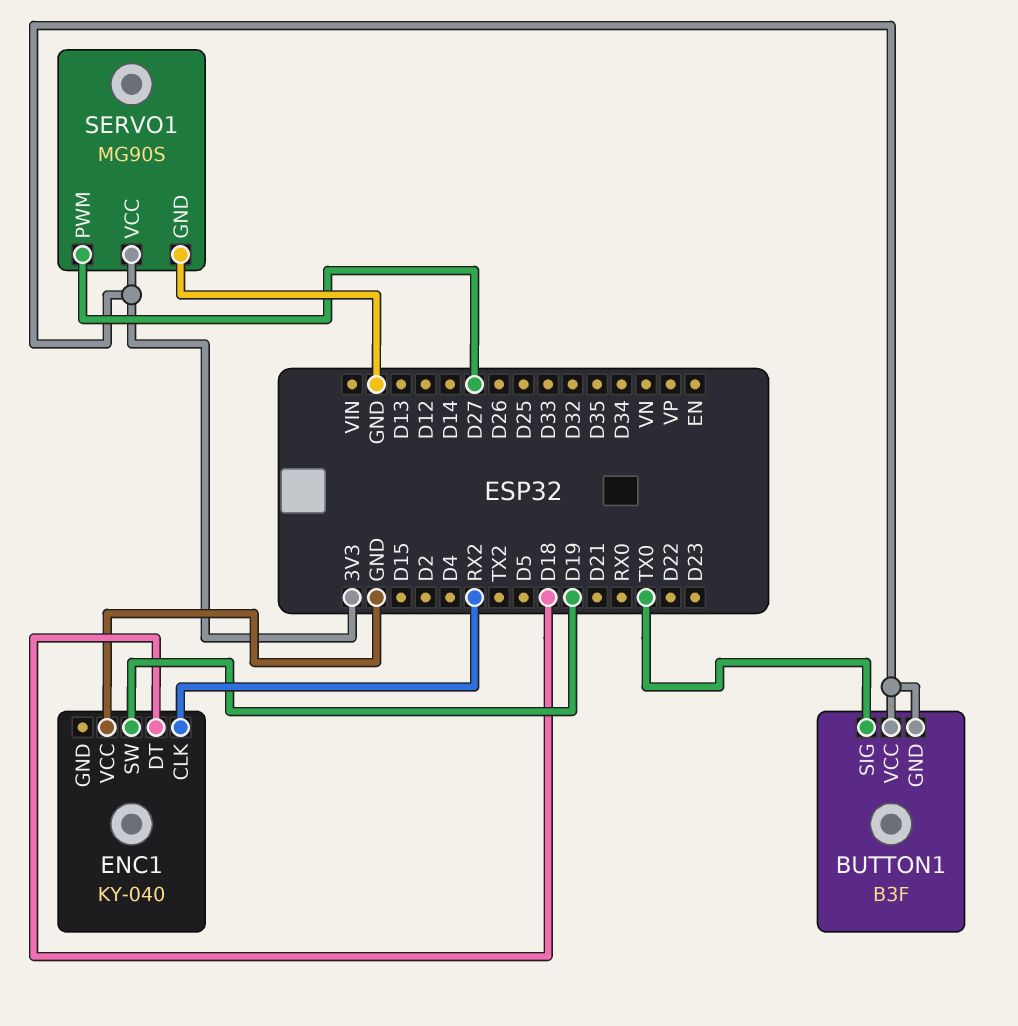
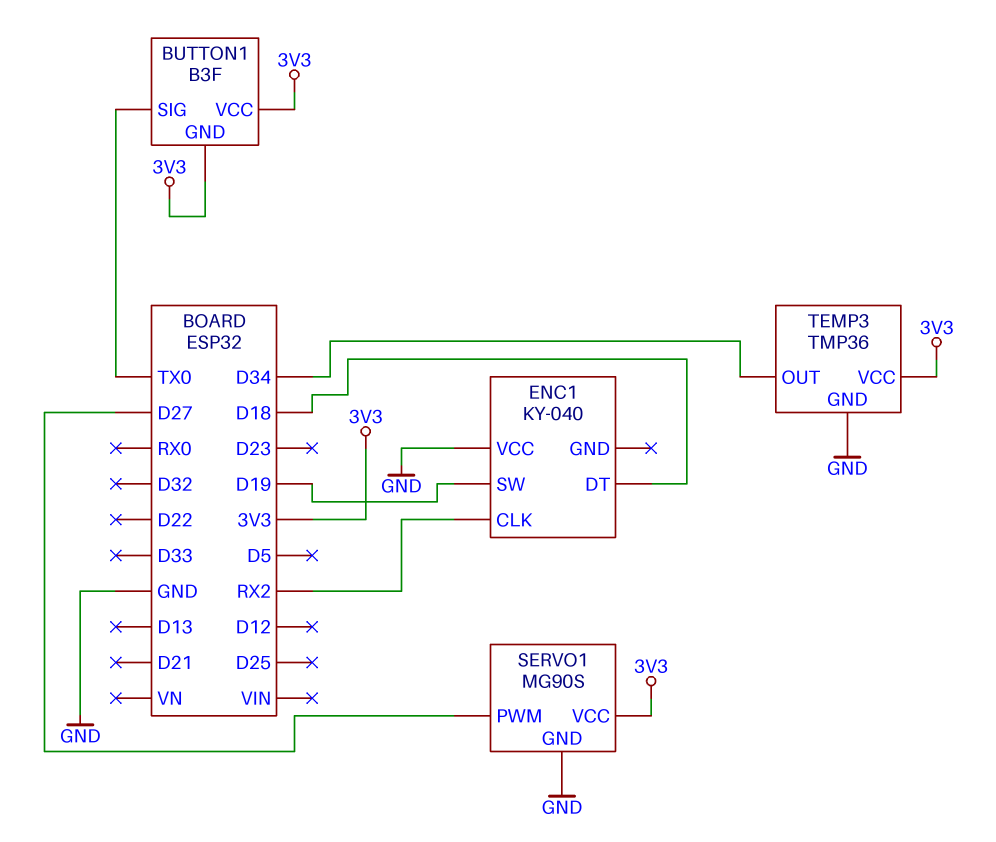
TEMP3: none -> TMP36
TEMP3 pin GND: none -> GND
TEMP3 pin OUT: none -> D34
TEMP3 pin VCC: none -> 3V3

